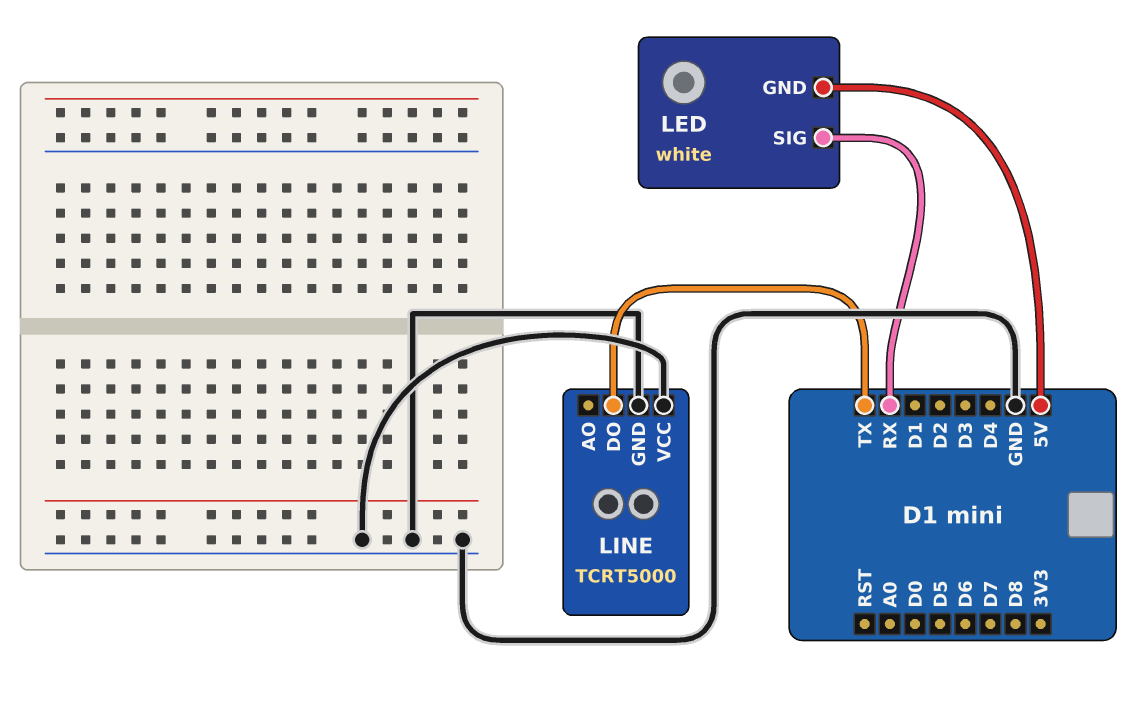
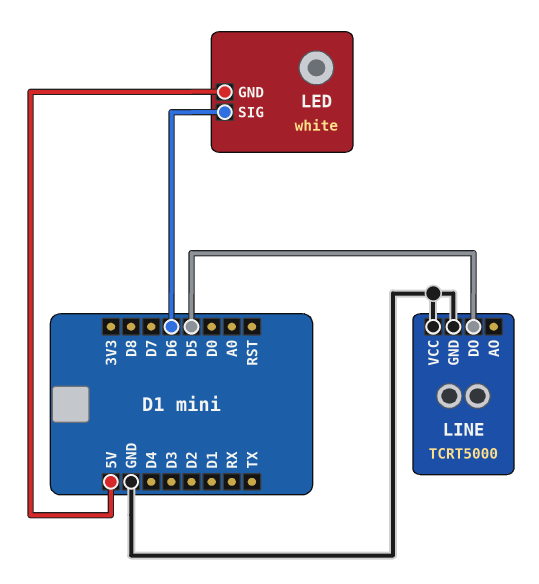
LED pin SIG: RX -> D6
LINE pin DO: TX -> D5

